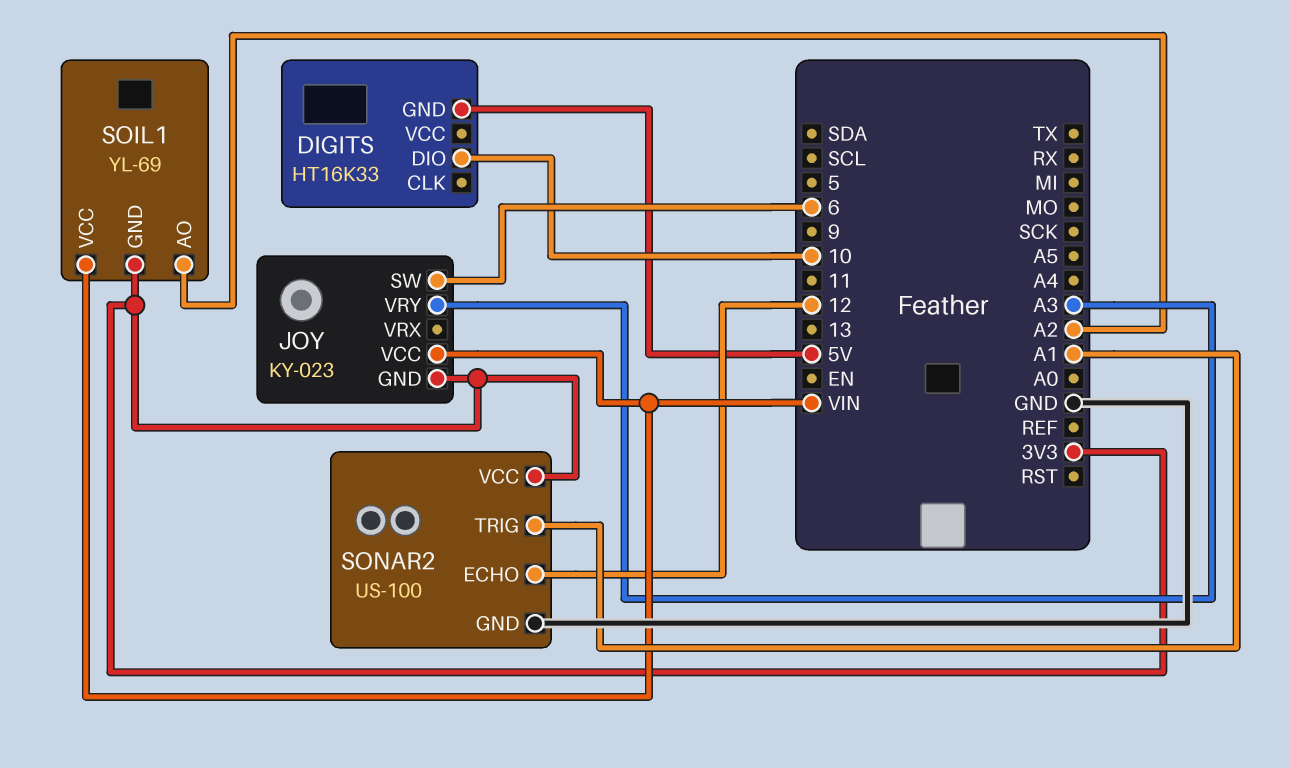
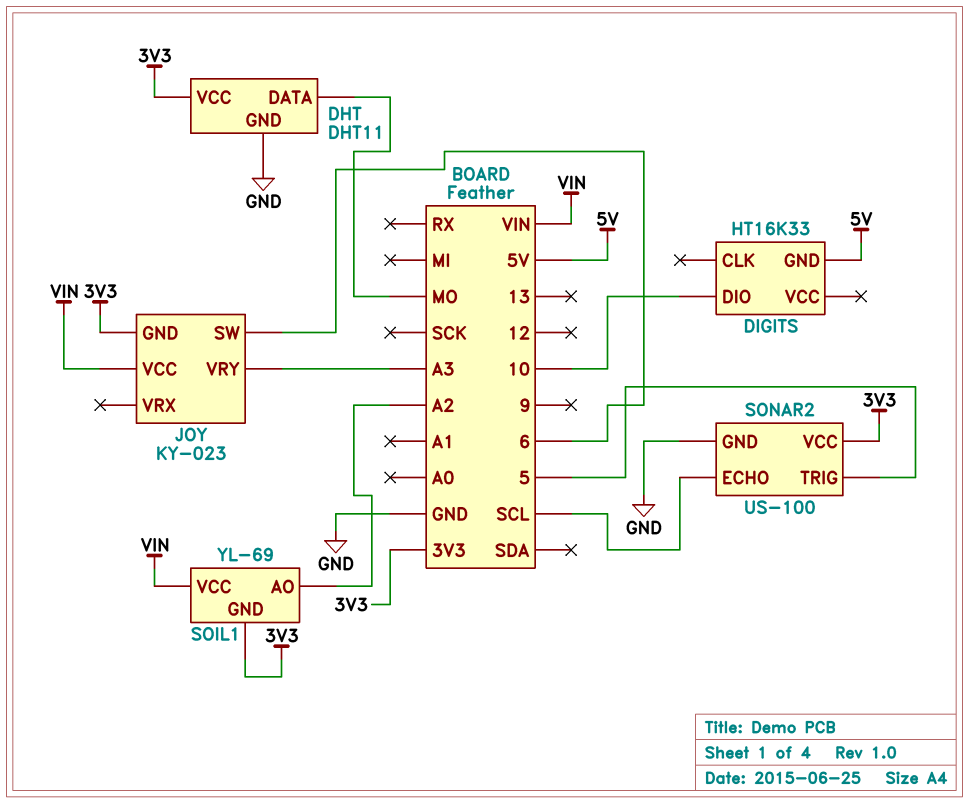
DHT: none -> DHT11
DHT pin DATA: none -> MO
DHT pin GND: none -> GND
DHT pin VCC: none -> 3V3
SONAR2 pin ECHO: 12 -> SCL
SONAR2 pin TRIG: A1 -> 5

